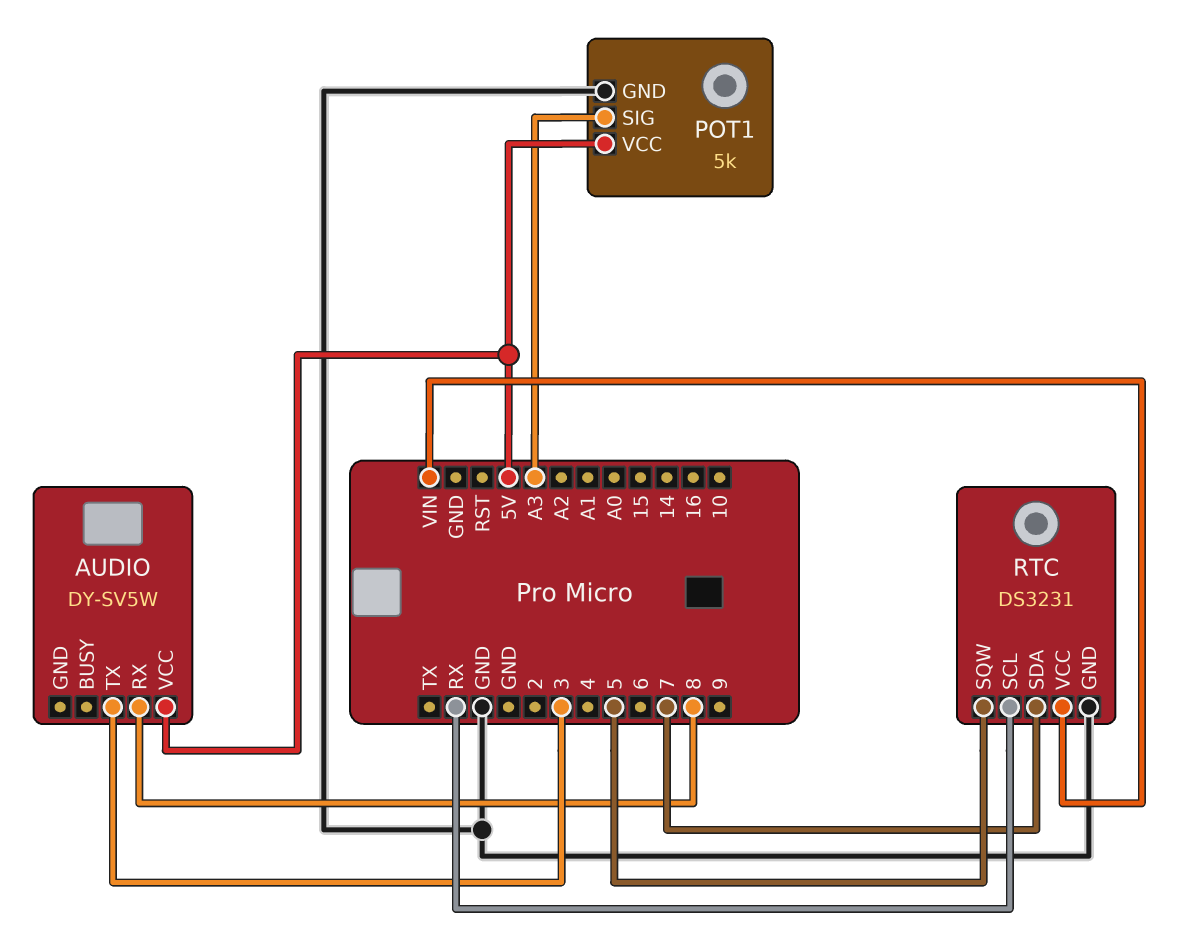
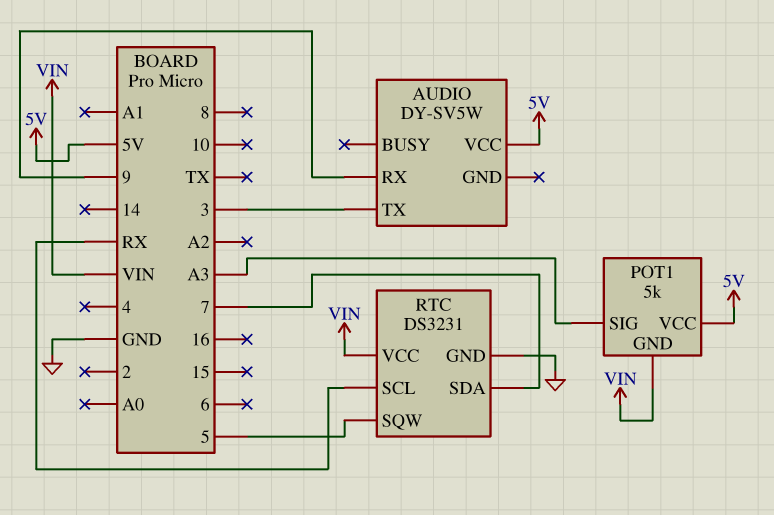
AUDIO pin RX: 8 -> 9
POT1 pin GND: GND -> VIN

